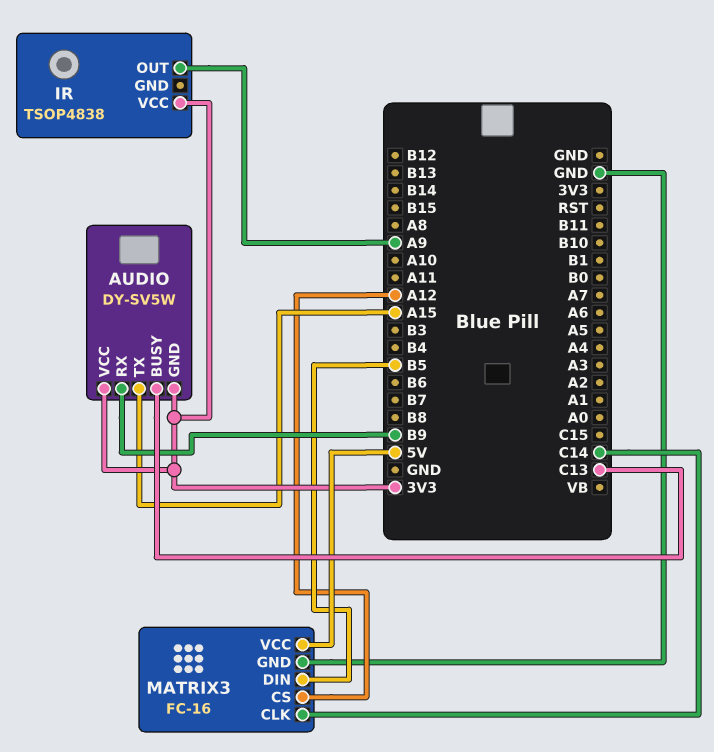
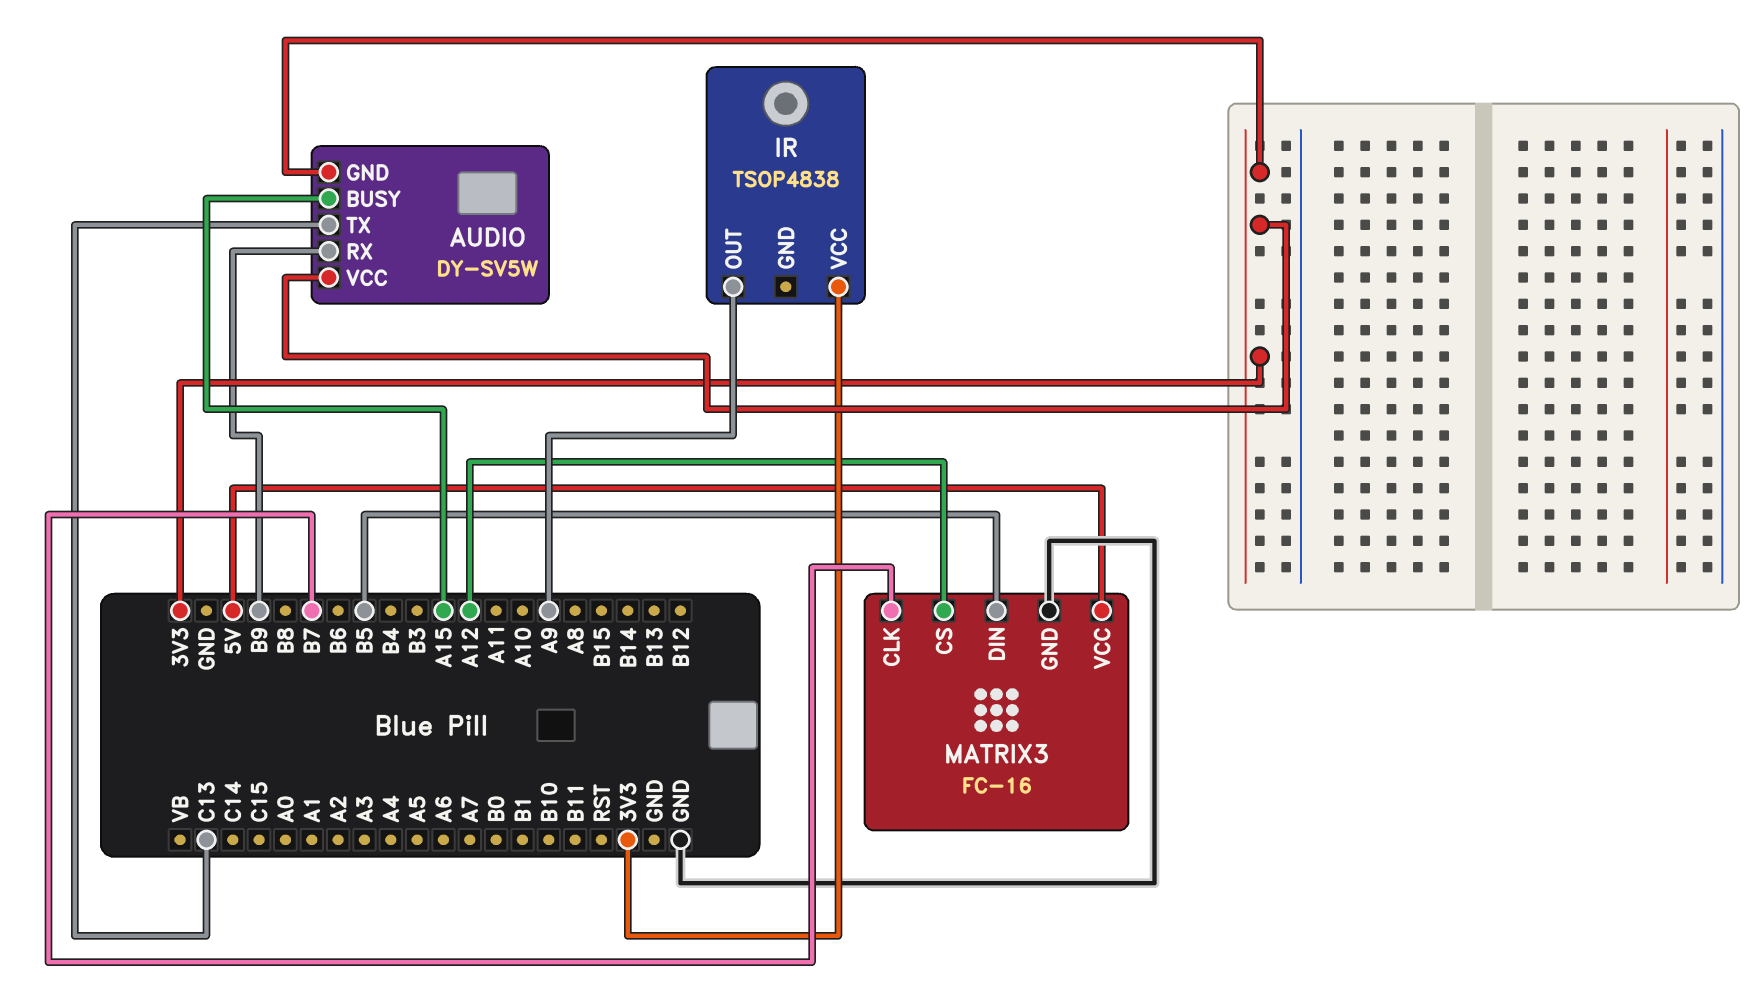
AUDIO pin BUSY: C13 -> A15
AUDIO pin TX: A15 -> C13
MATRIX3 pin CLK: C14 -> B7

